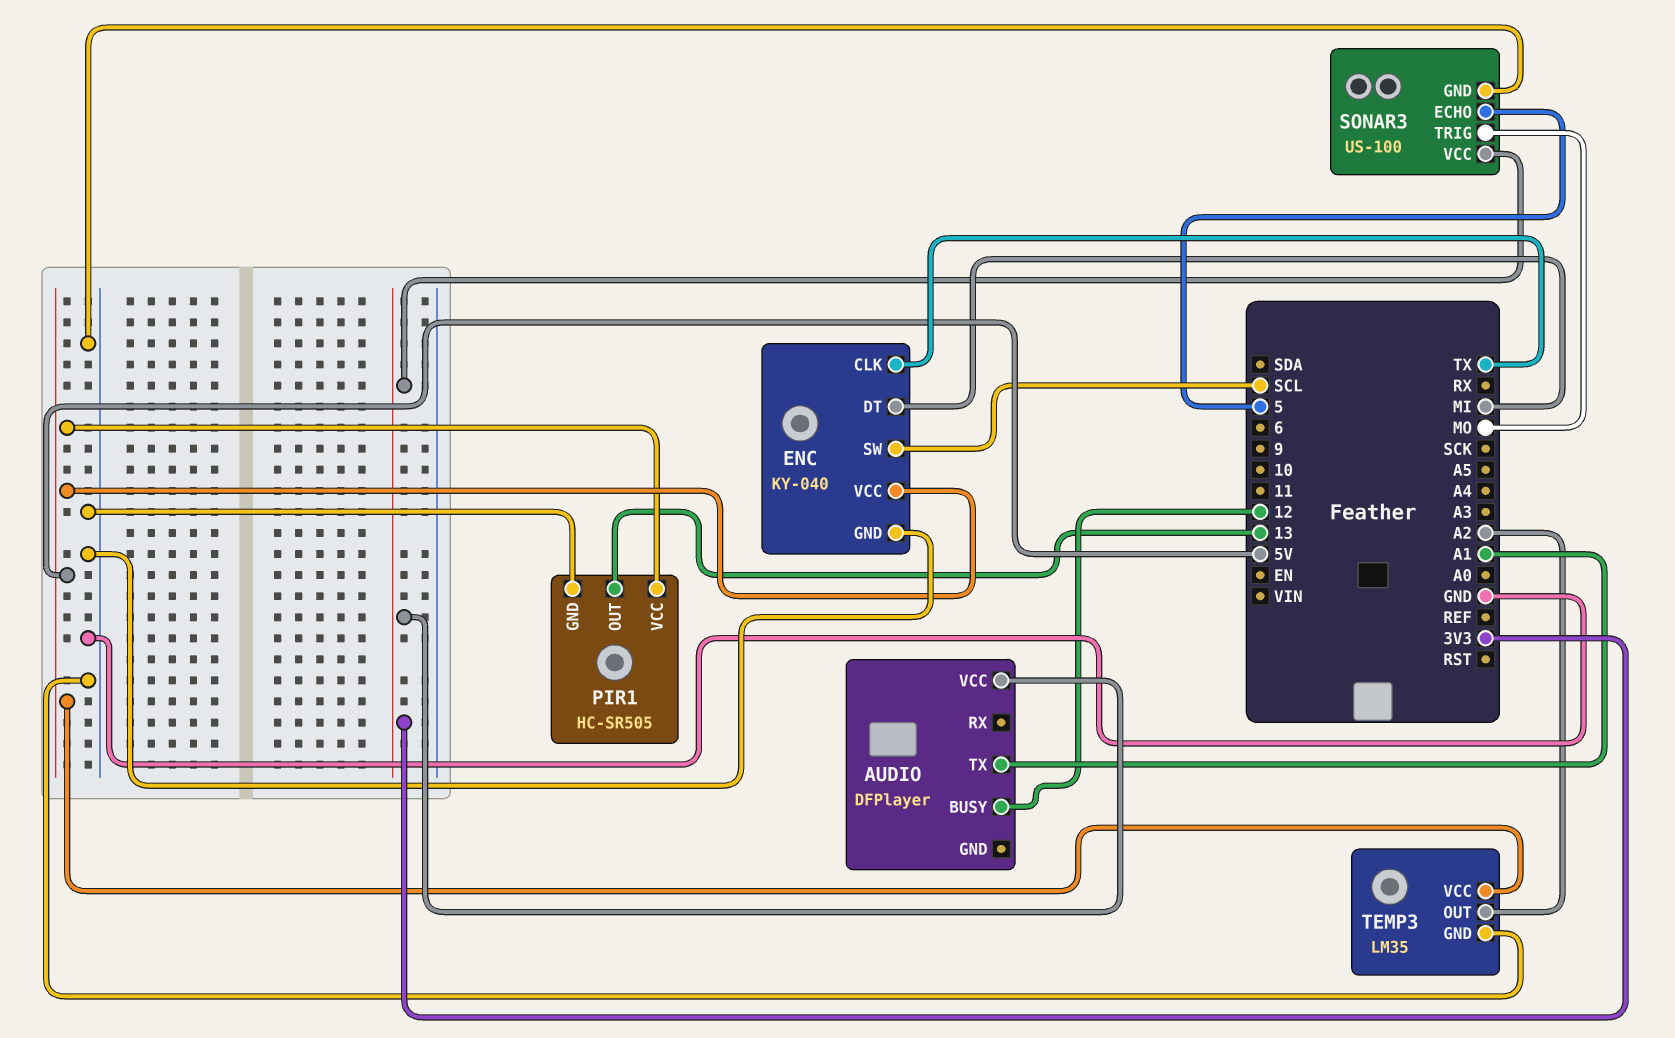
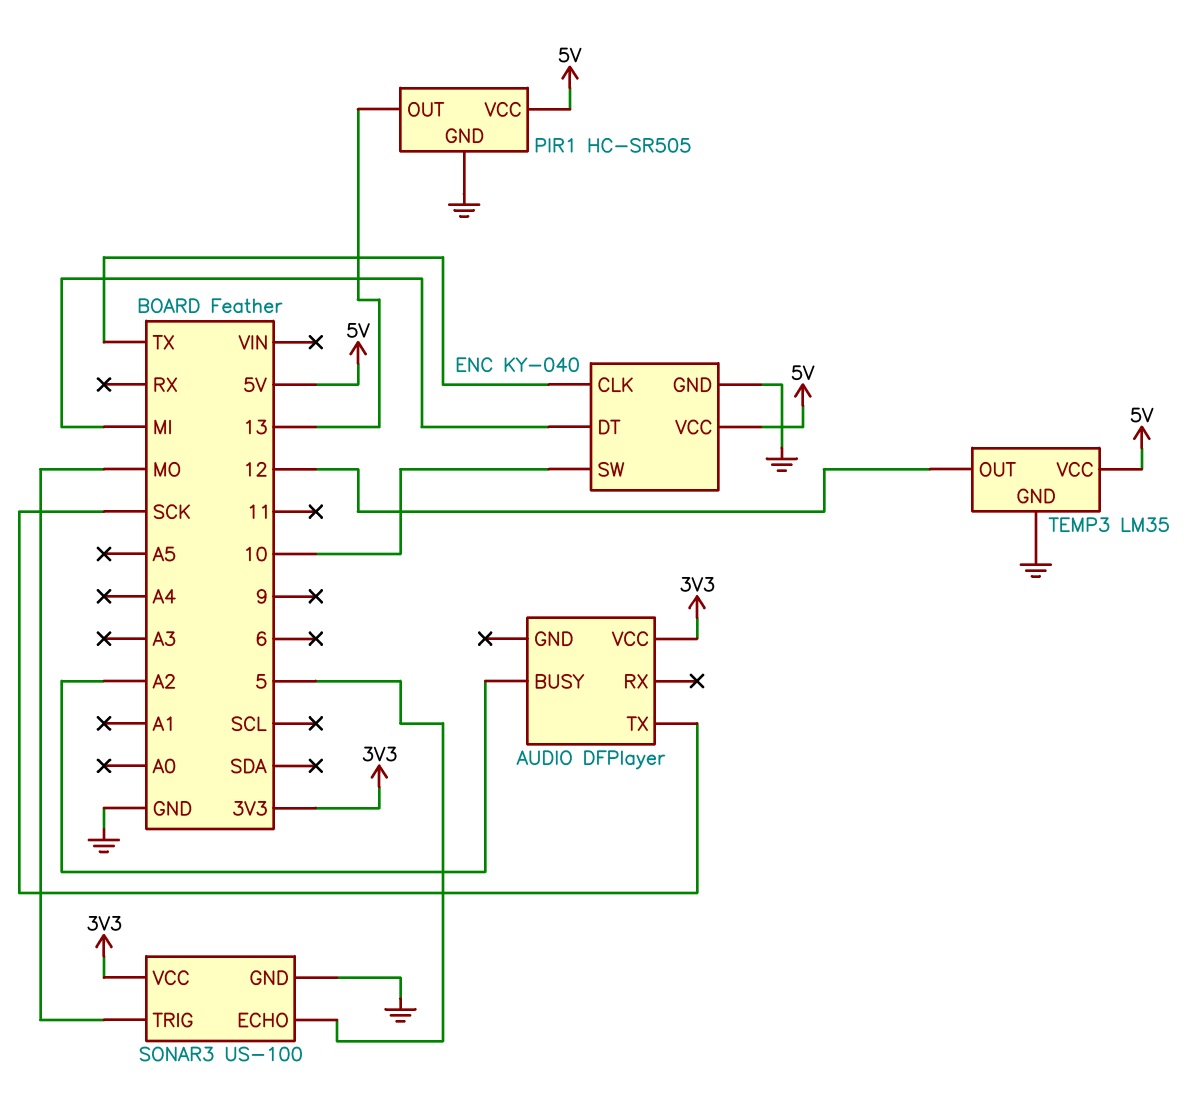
AUDIO pin BUSY: 12 -> A2
AUDIO pin TX: A1 -> SCK
ENC pin SW: SCL -> 10
TEMP3 pin OUT: A2 -> 12

